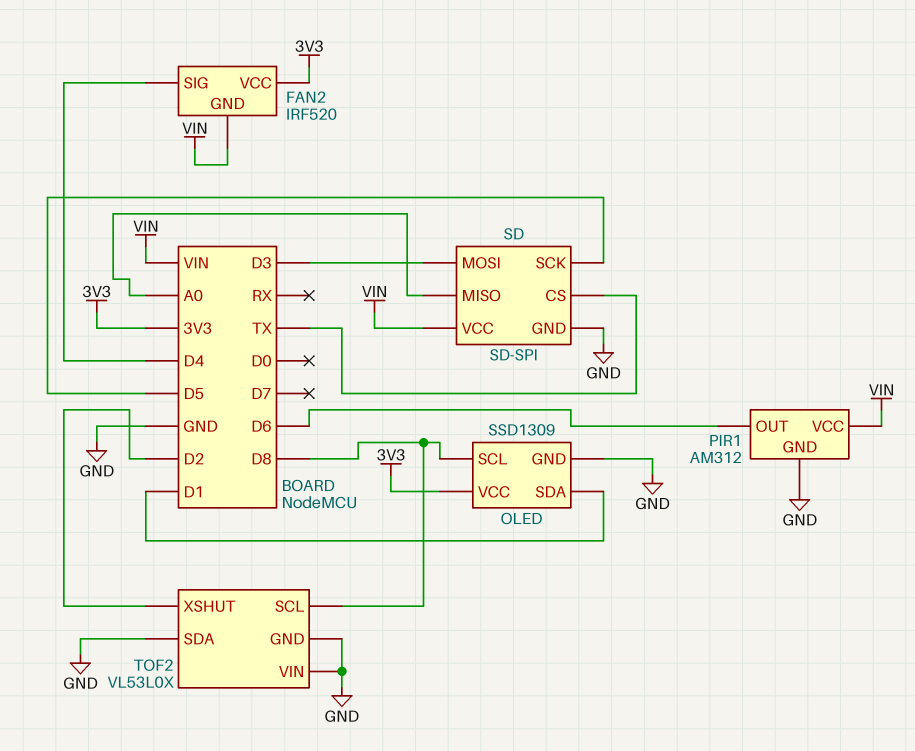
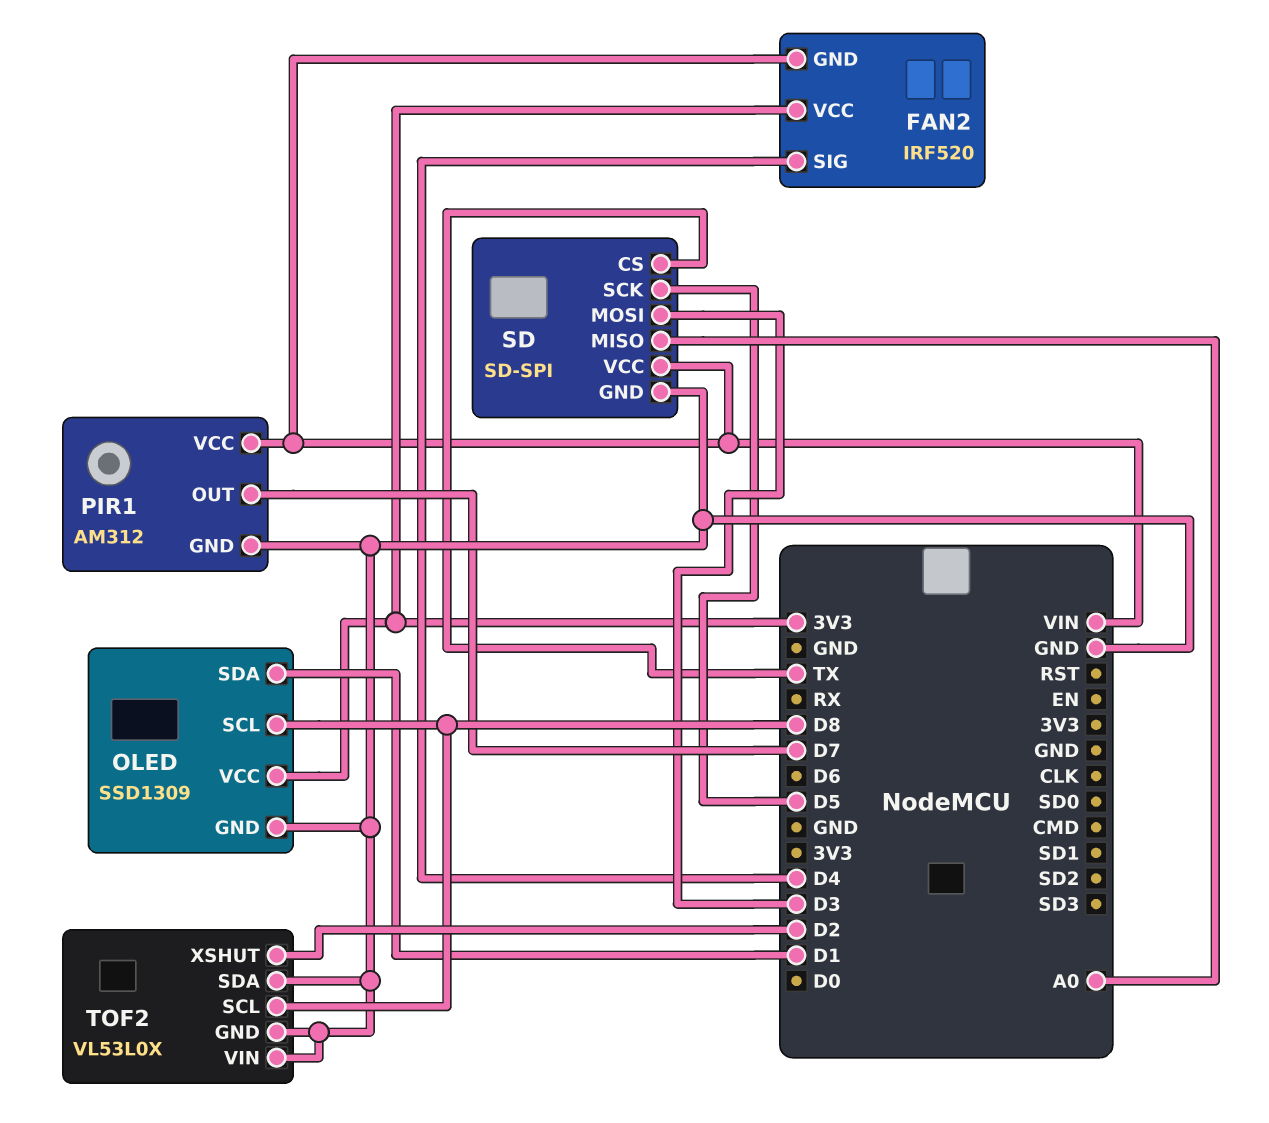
PIR1 pin OUT: D6 -> D7

